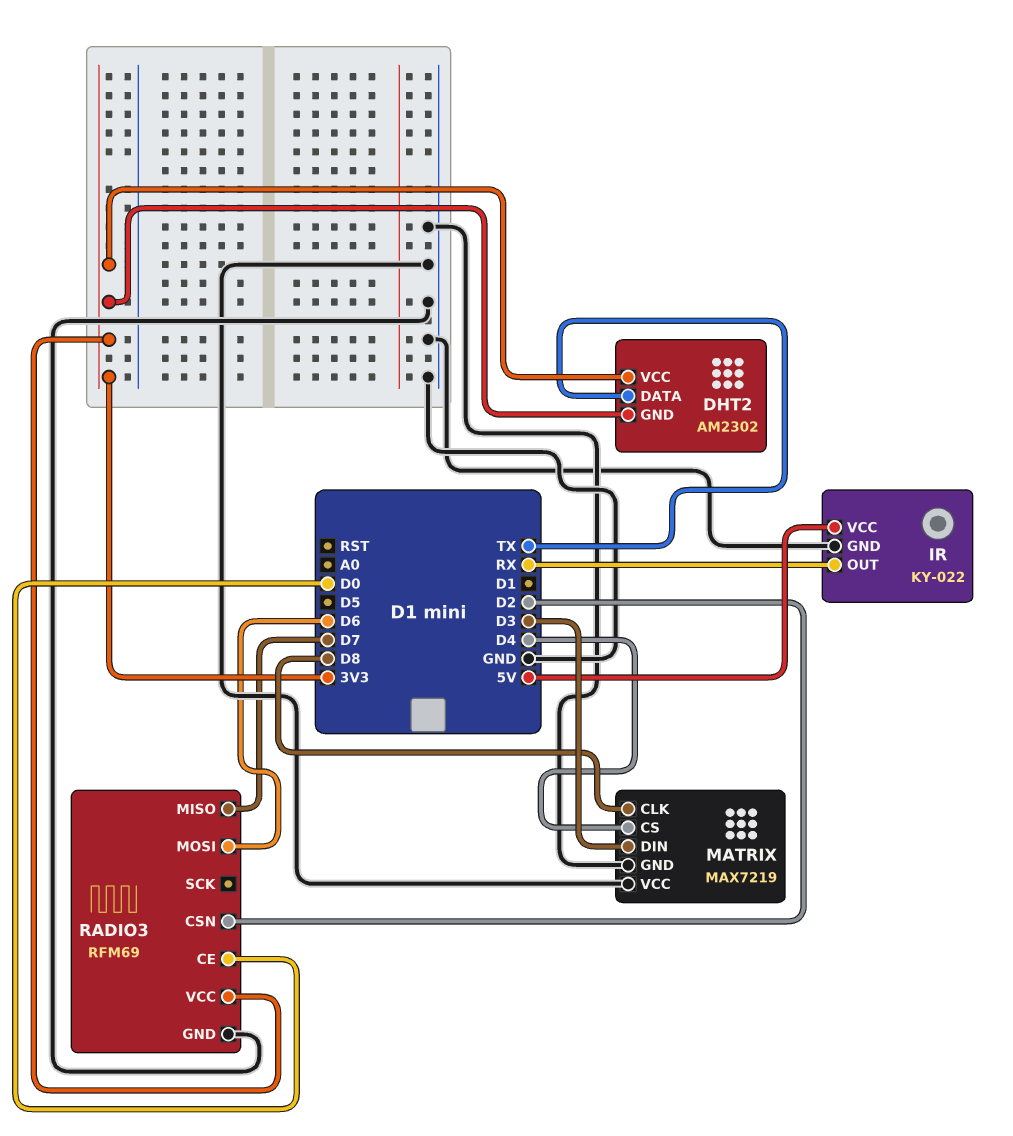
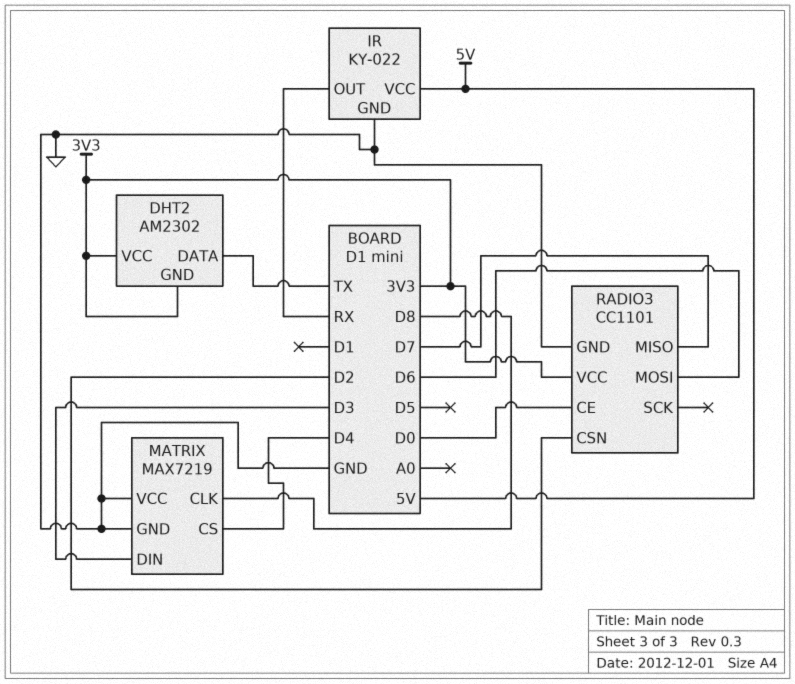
RADIO3: RFM69 -> CC1101

